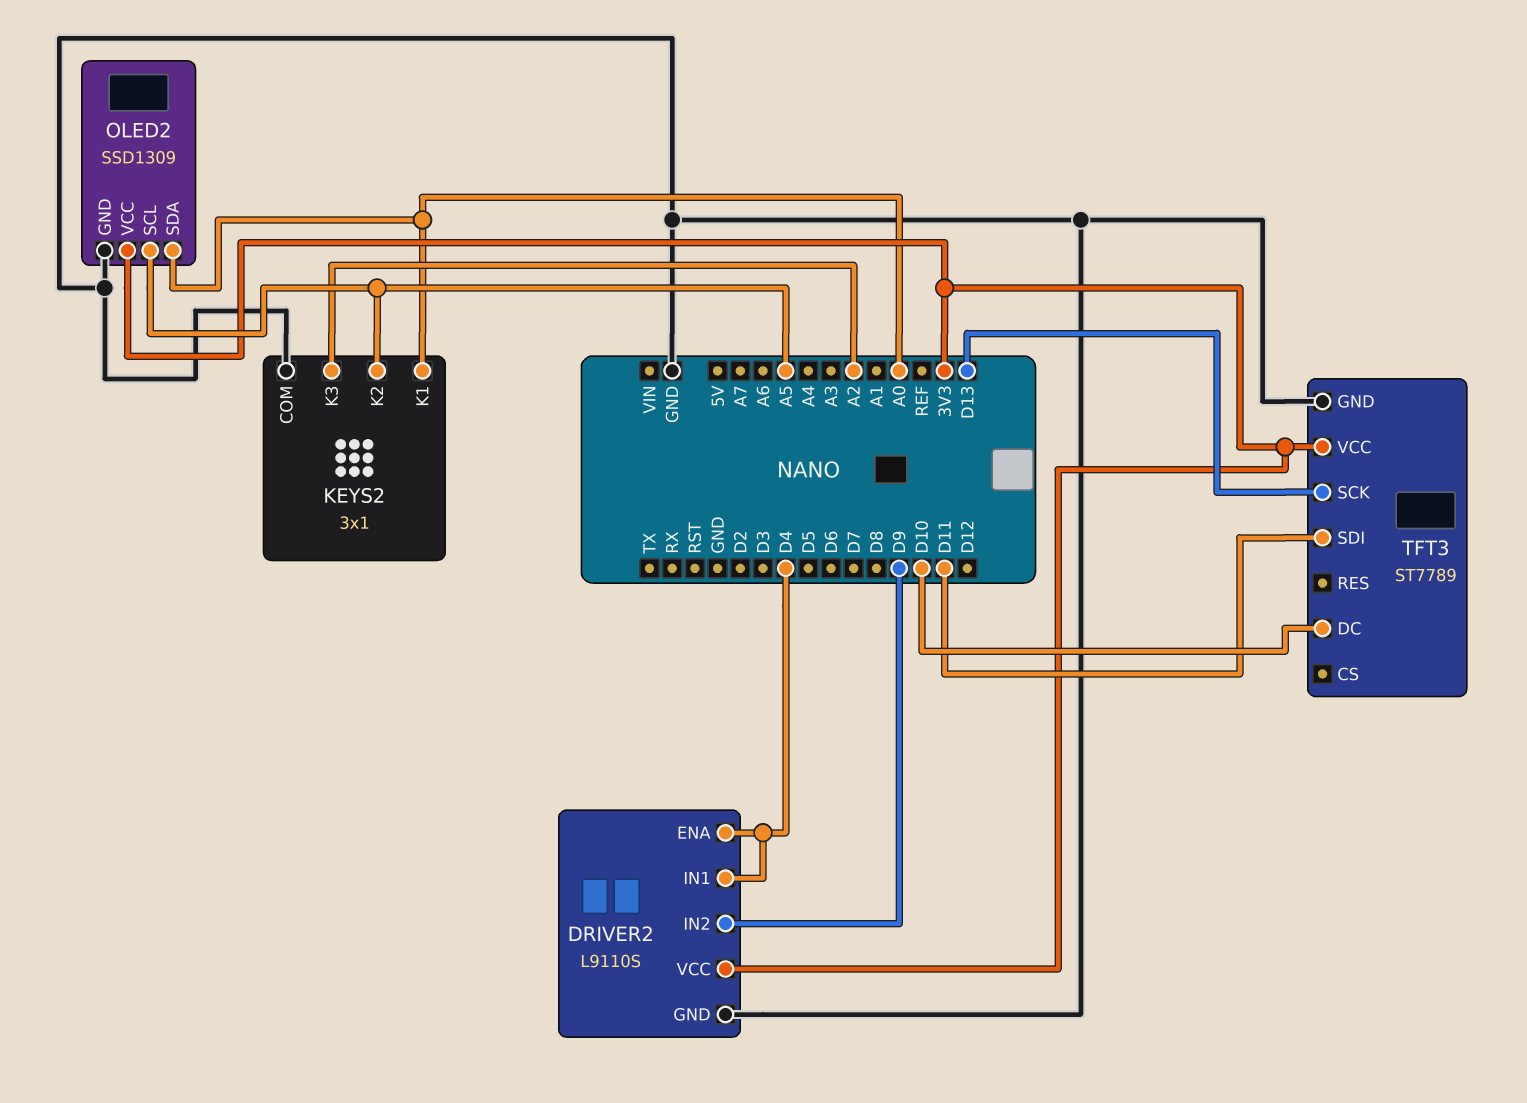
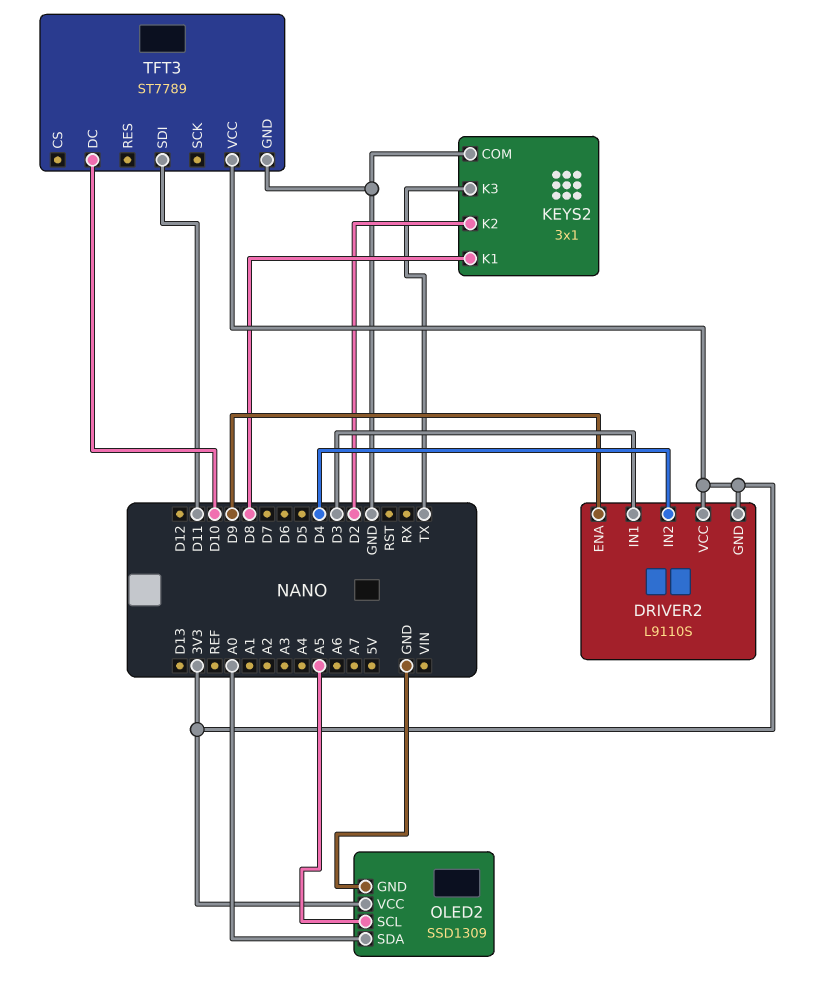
DRIVER2 pin ENA: D4 -> D9
DRIVER2 pin GND: GND -> 3V3
DRIVER2 pin IN1: D4 -> D3
DRIVER2 pin IN2: D9 -> D4
KEYS2 pin K1: A0 -> D8
KEYS2 pin K2: A5 -> D2
KEYS2 pin K3: A2 -> TX
TFT3 pin SCK: D13 -> none

